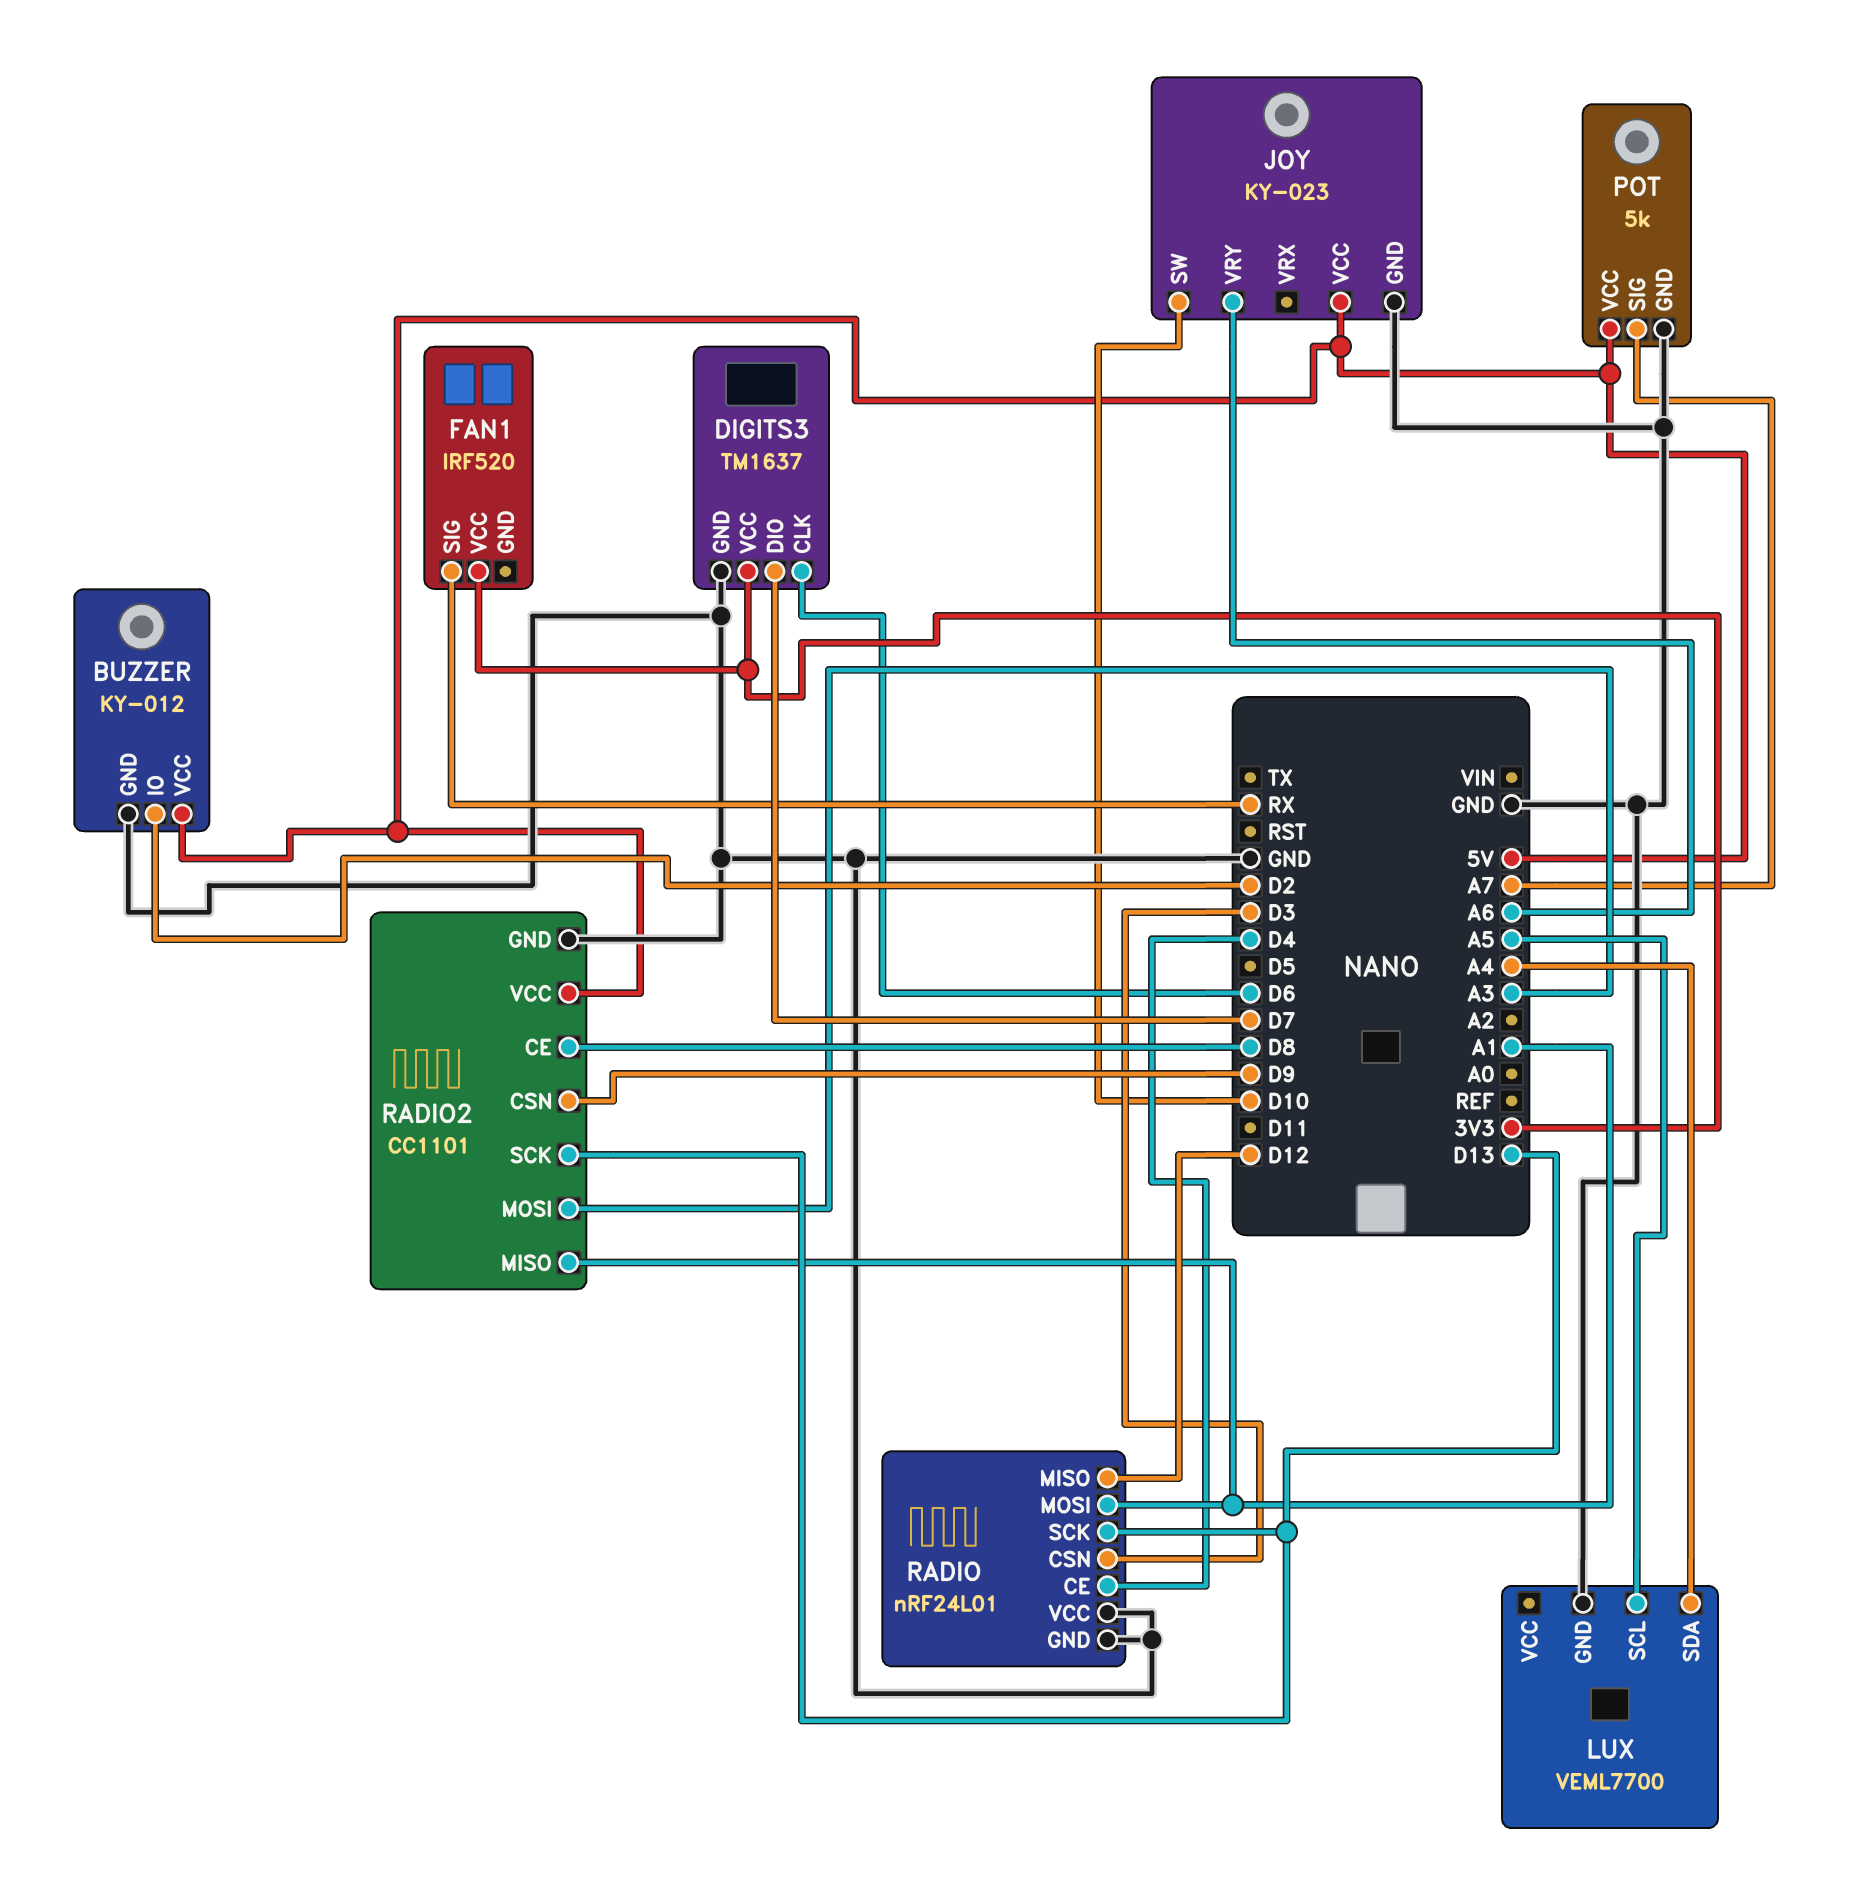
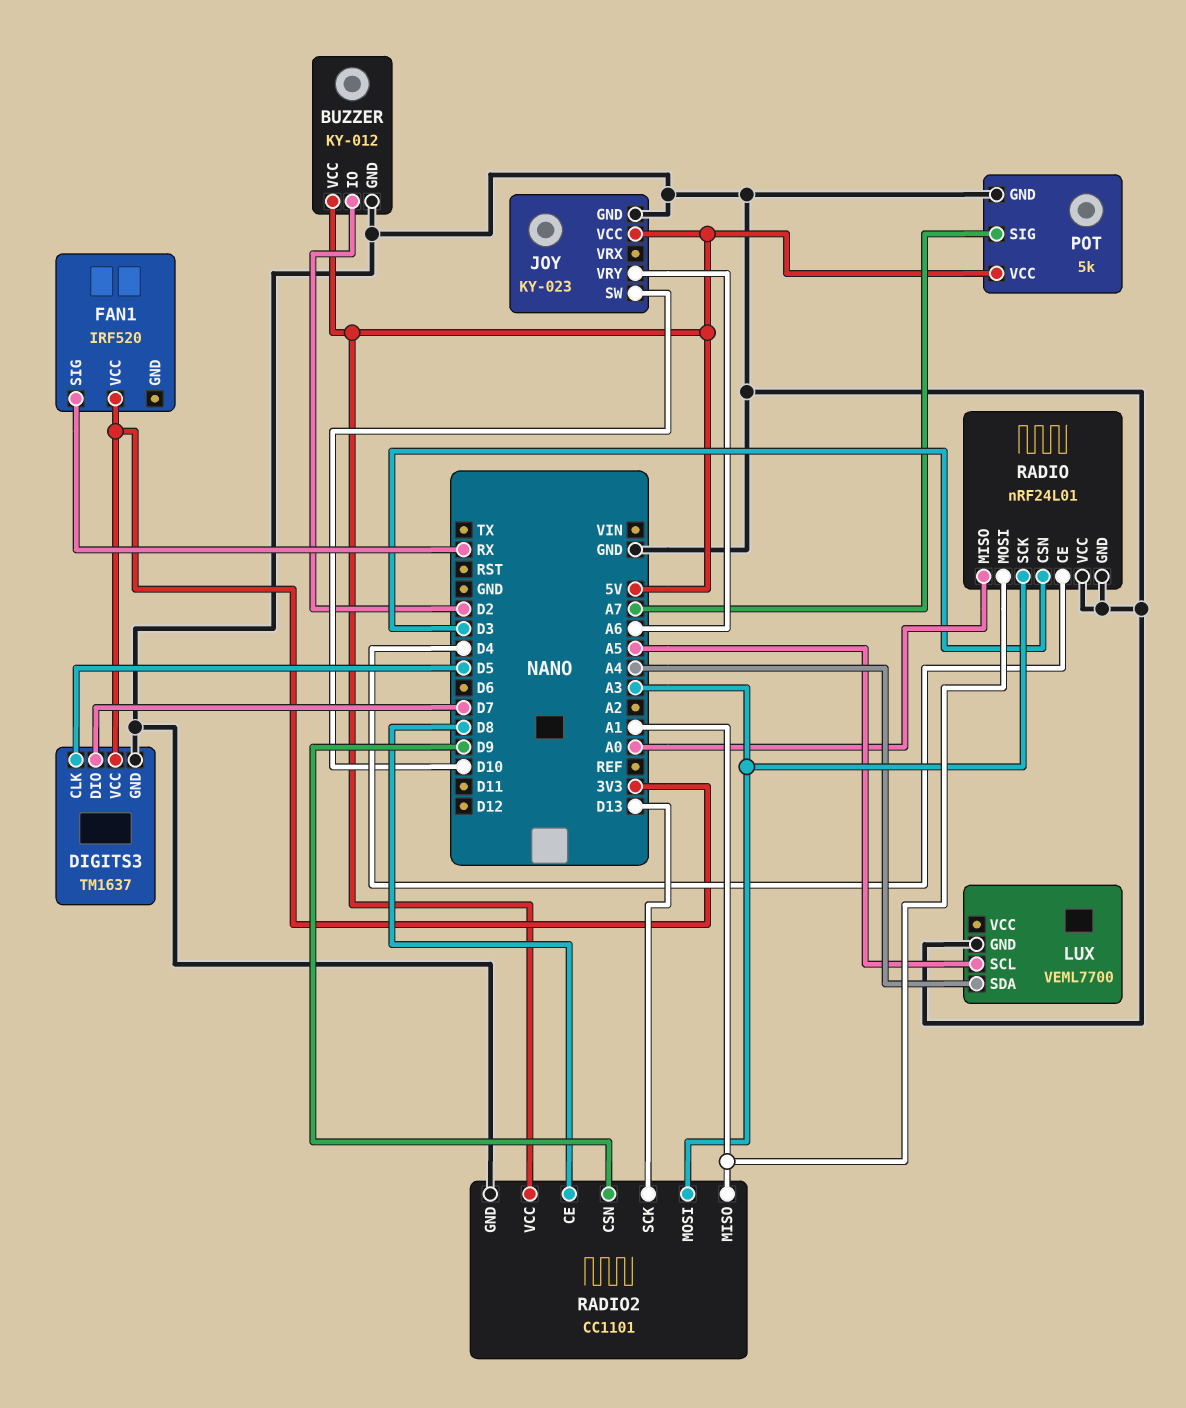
DIGITS3 pin CLK: D6 -> D5
RADIO pin MISO: D12 -> A0
RADIO pin SCK: D13 -> A3

